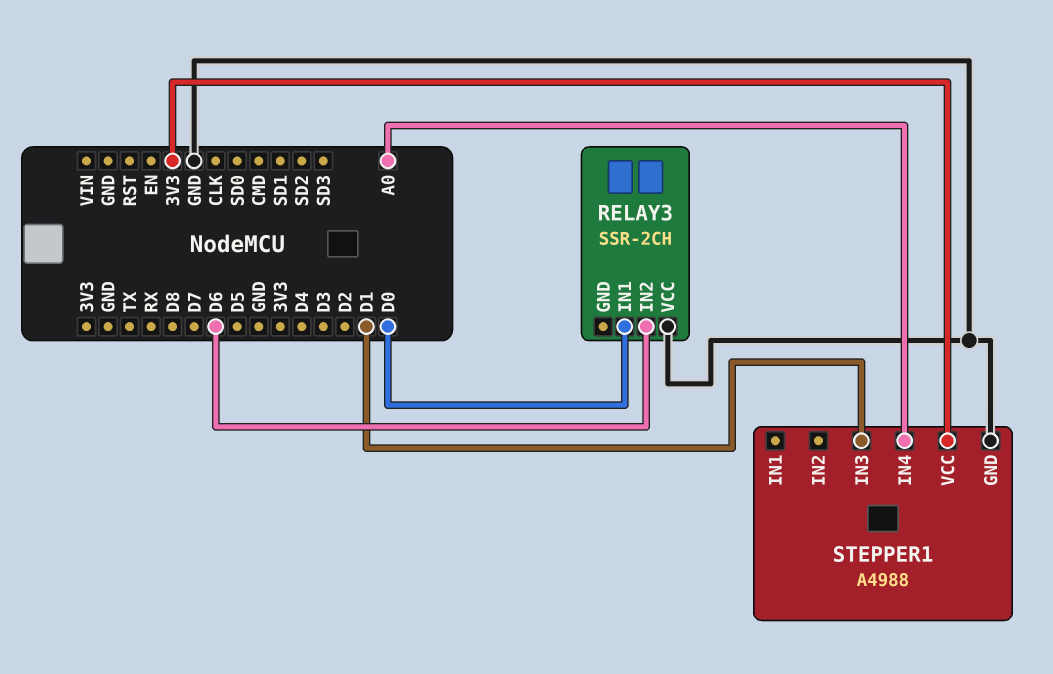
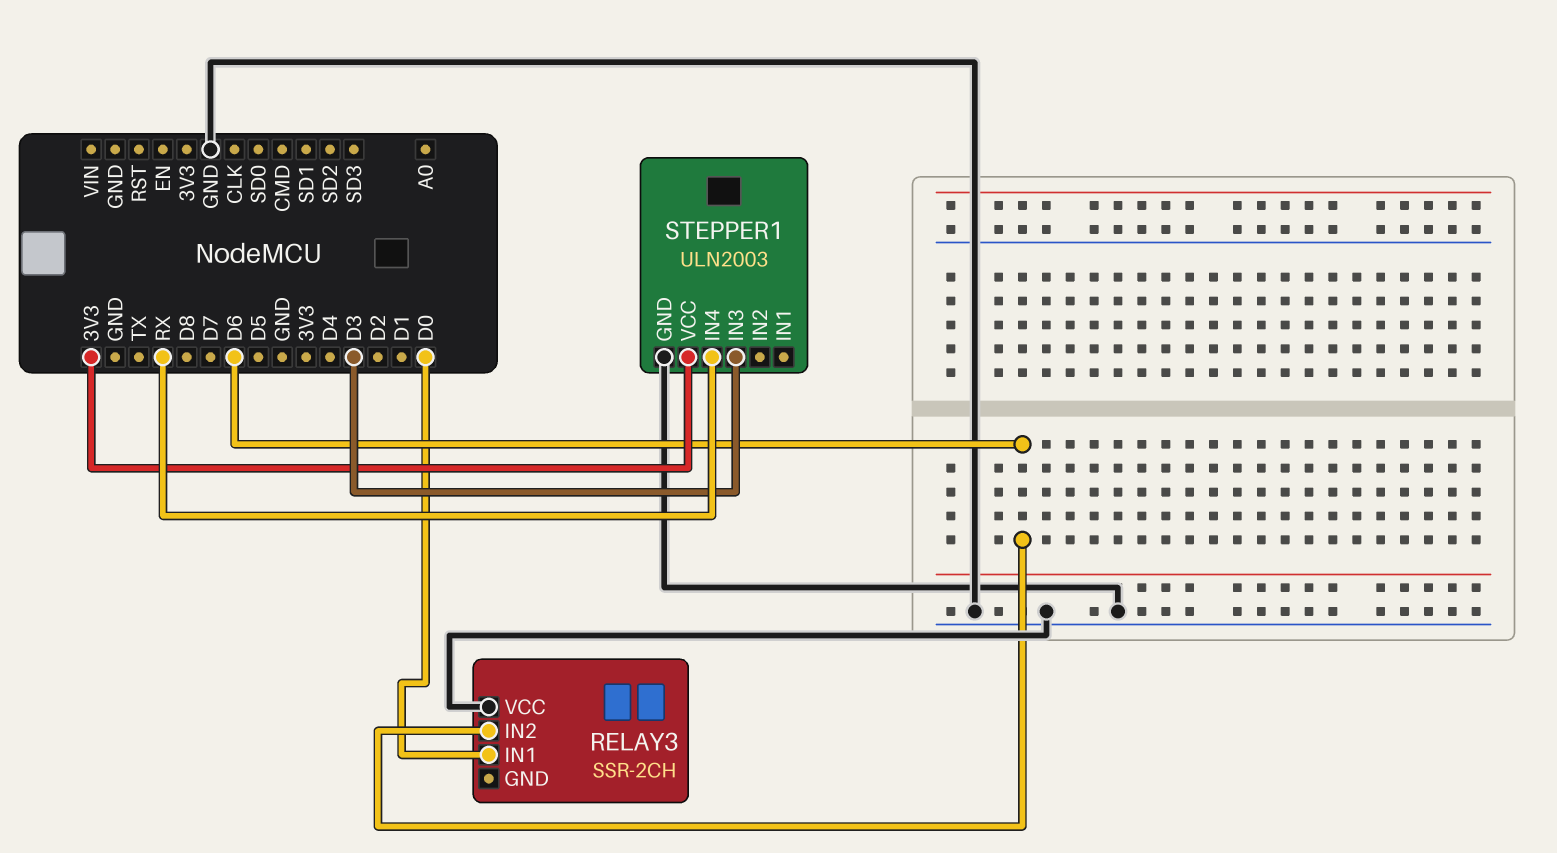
STEPPER1: A4988 -> ULN2003
STEPPER1 pin IN3: D1 -> D3
STEPPER1 pin IN4: A0 -> RX

